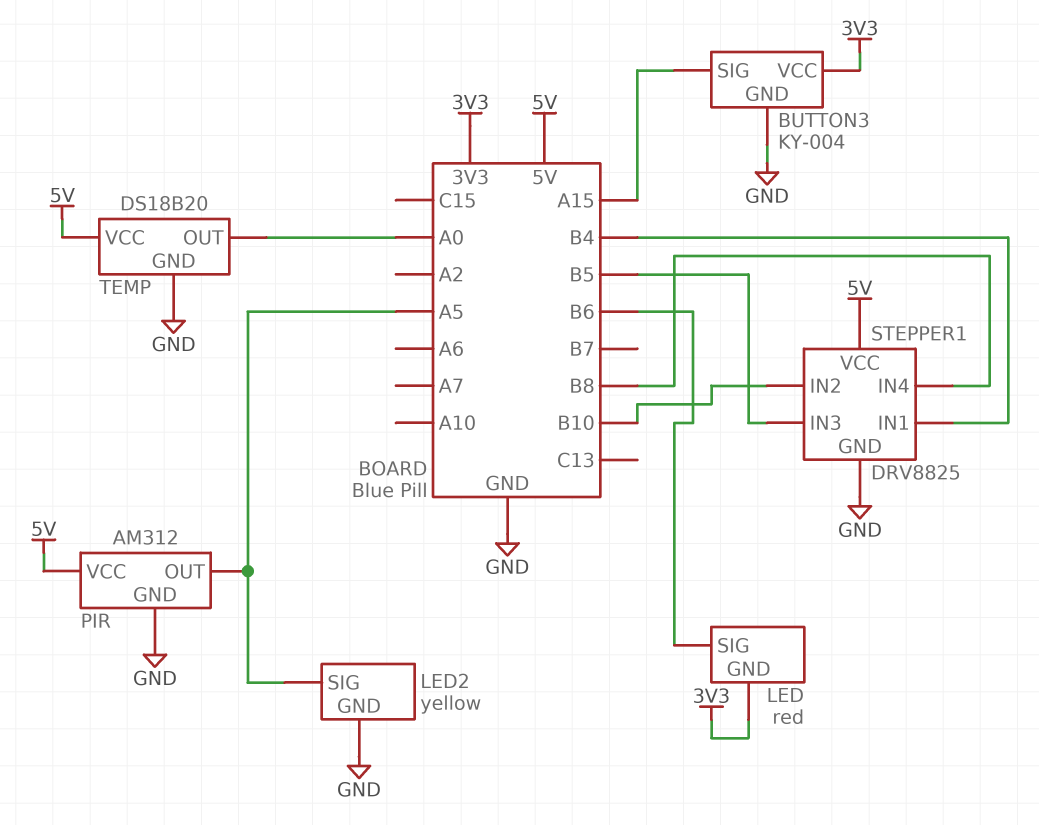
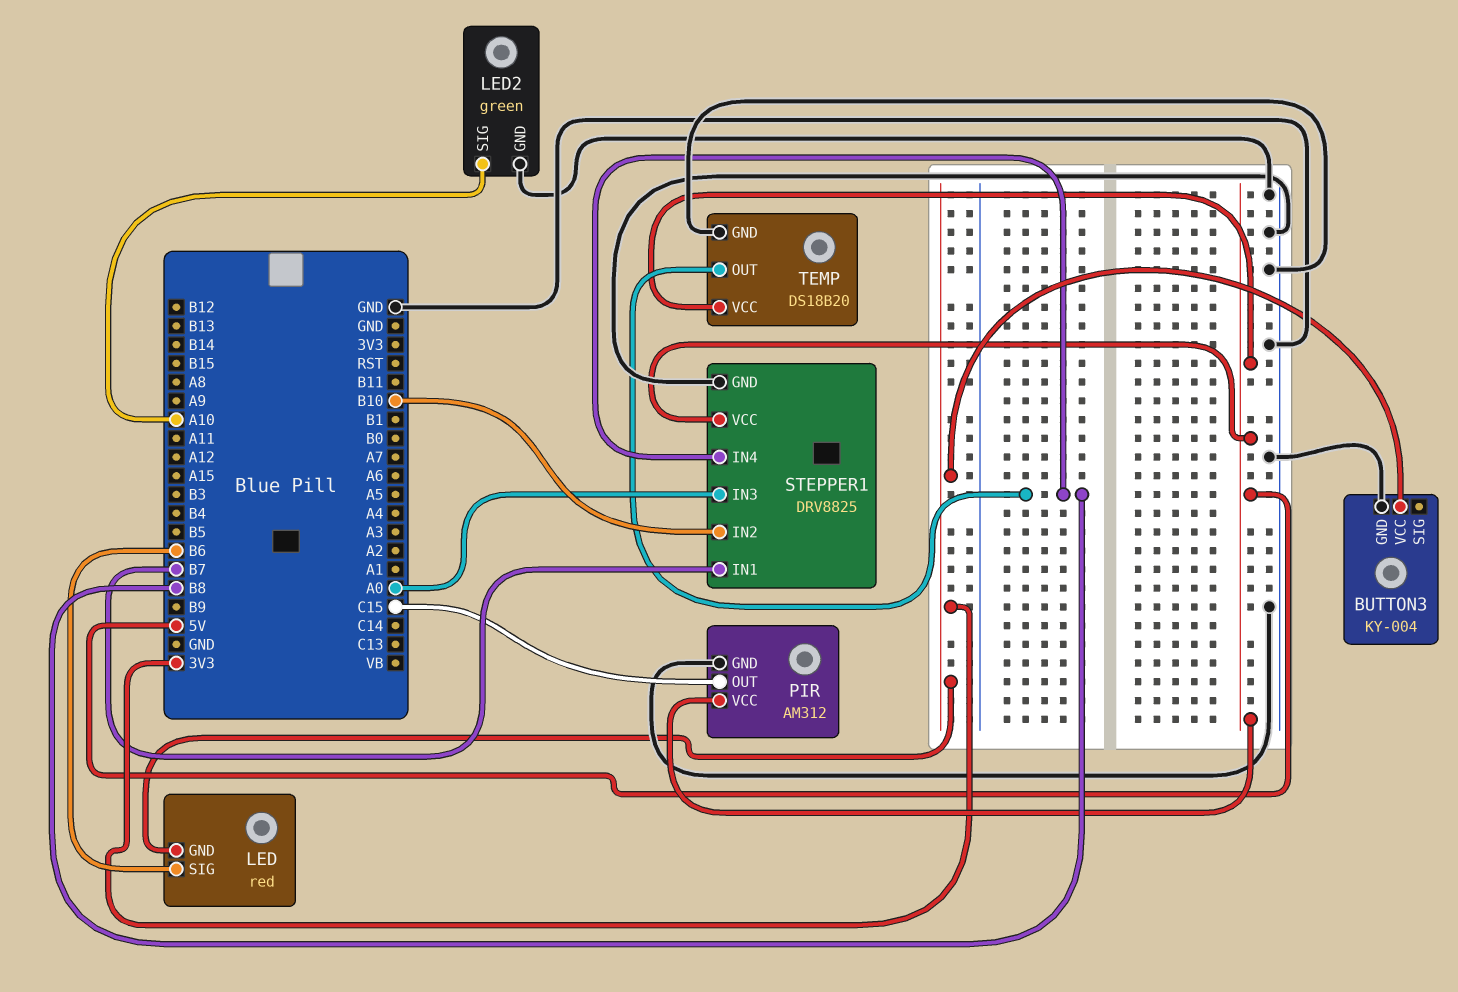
BUTTON3 pin SIG: A15 -> none
LED2: yellow -> green
LED2 pin SIG: A5 -> A10
PIR pin OUT: A5 -> C15
STEPPER1 pin IN1: B4 -> B7
STEPPER1 pin IN3: B5 -> A0
TEMP pin OUT: A0 -> B8

